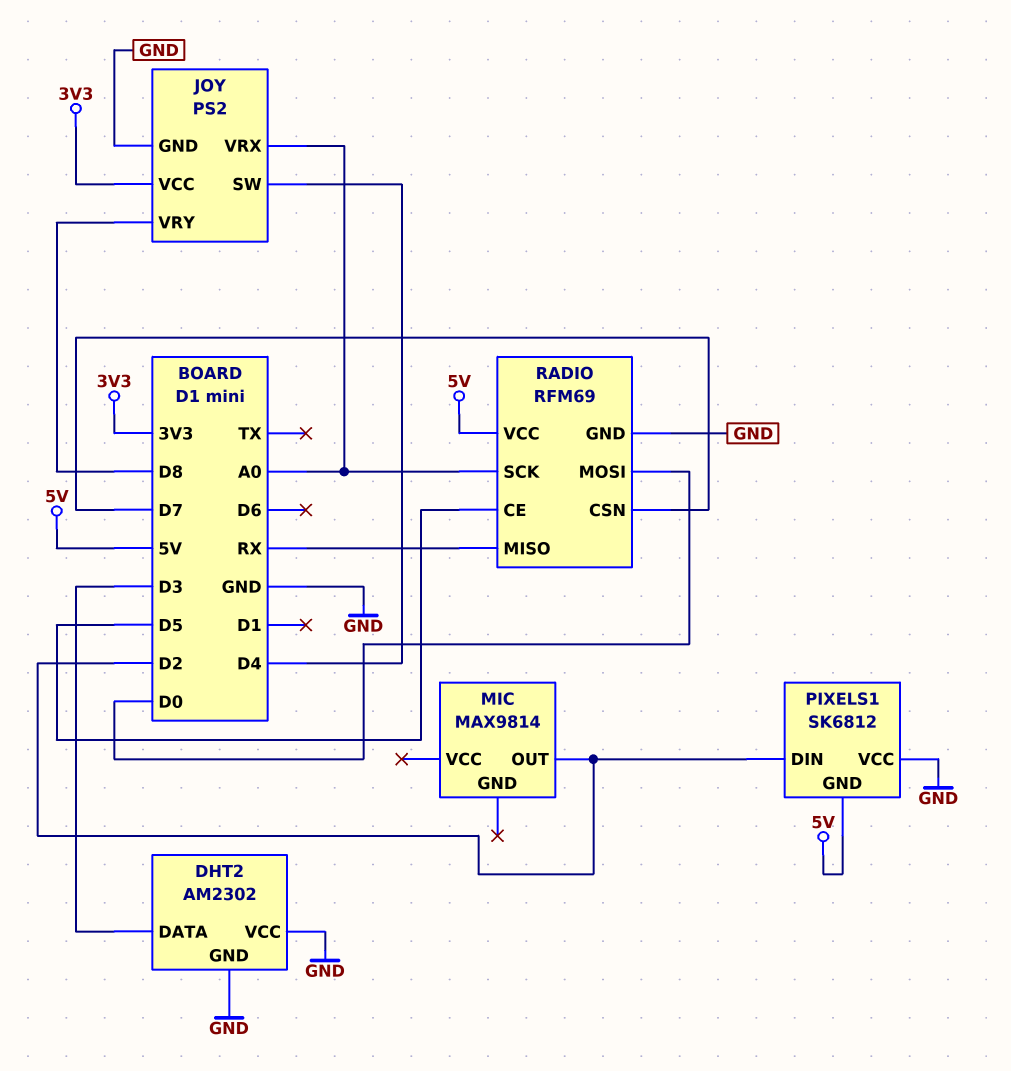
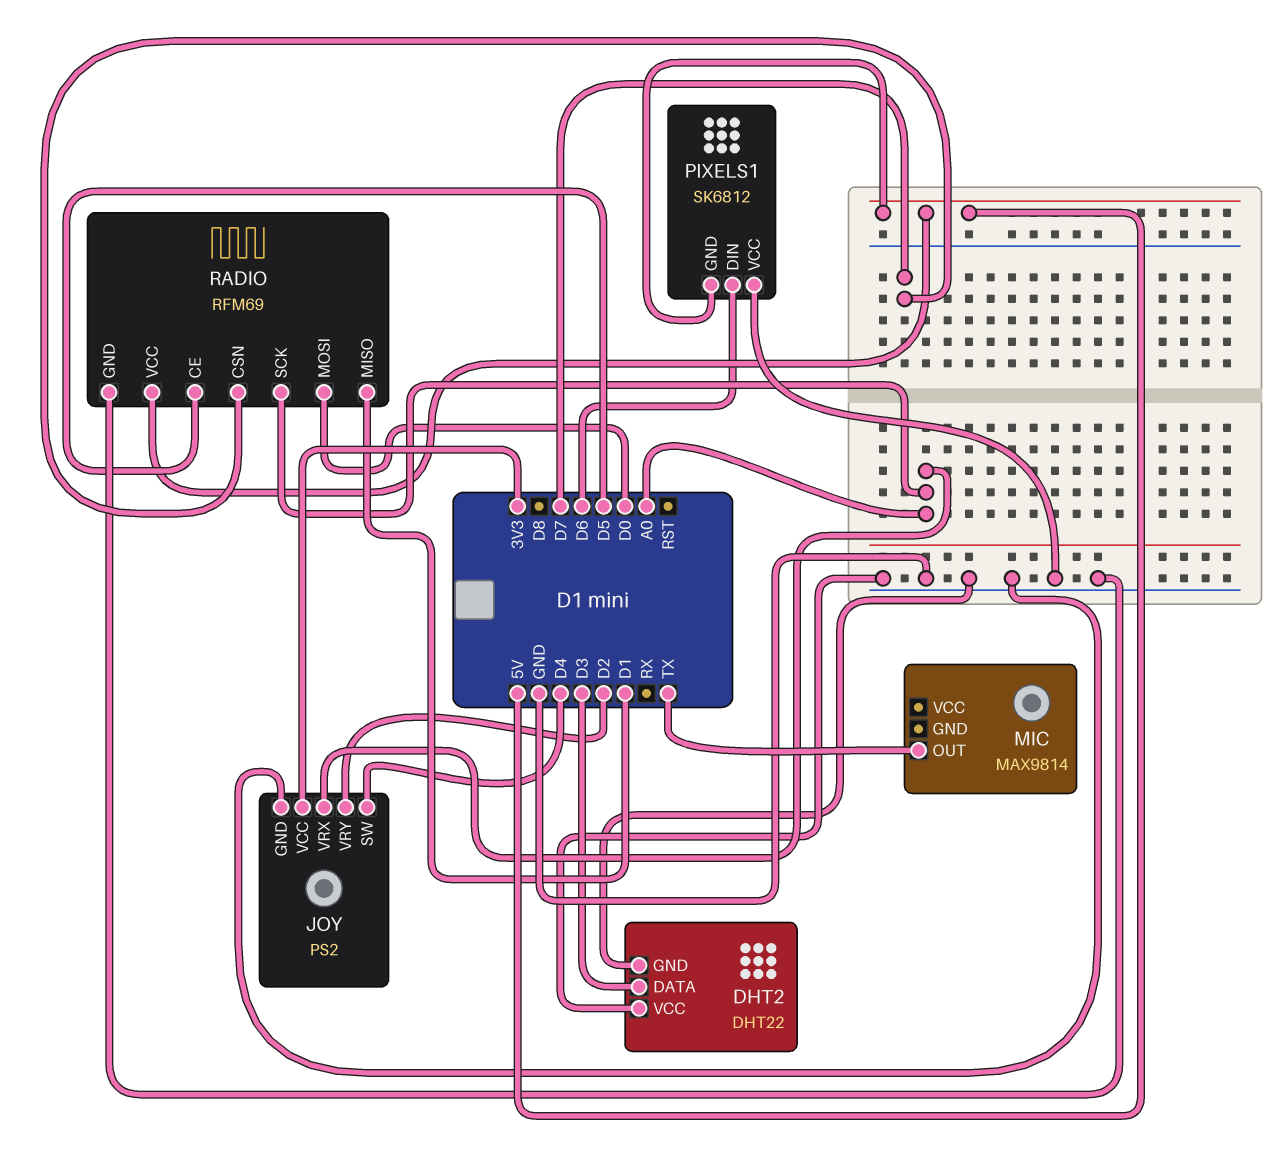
DHT2: AM2302 -> DHT22
JOY pin VRY: D8 -> D2
MIC pin OUT: D2 -> TX
PIXELS1 pin DIN: D2 -> D6
RADIO pin MISO: RX -> D1

